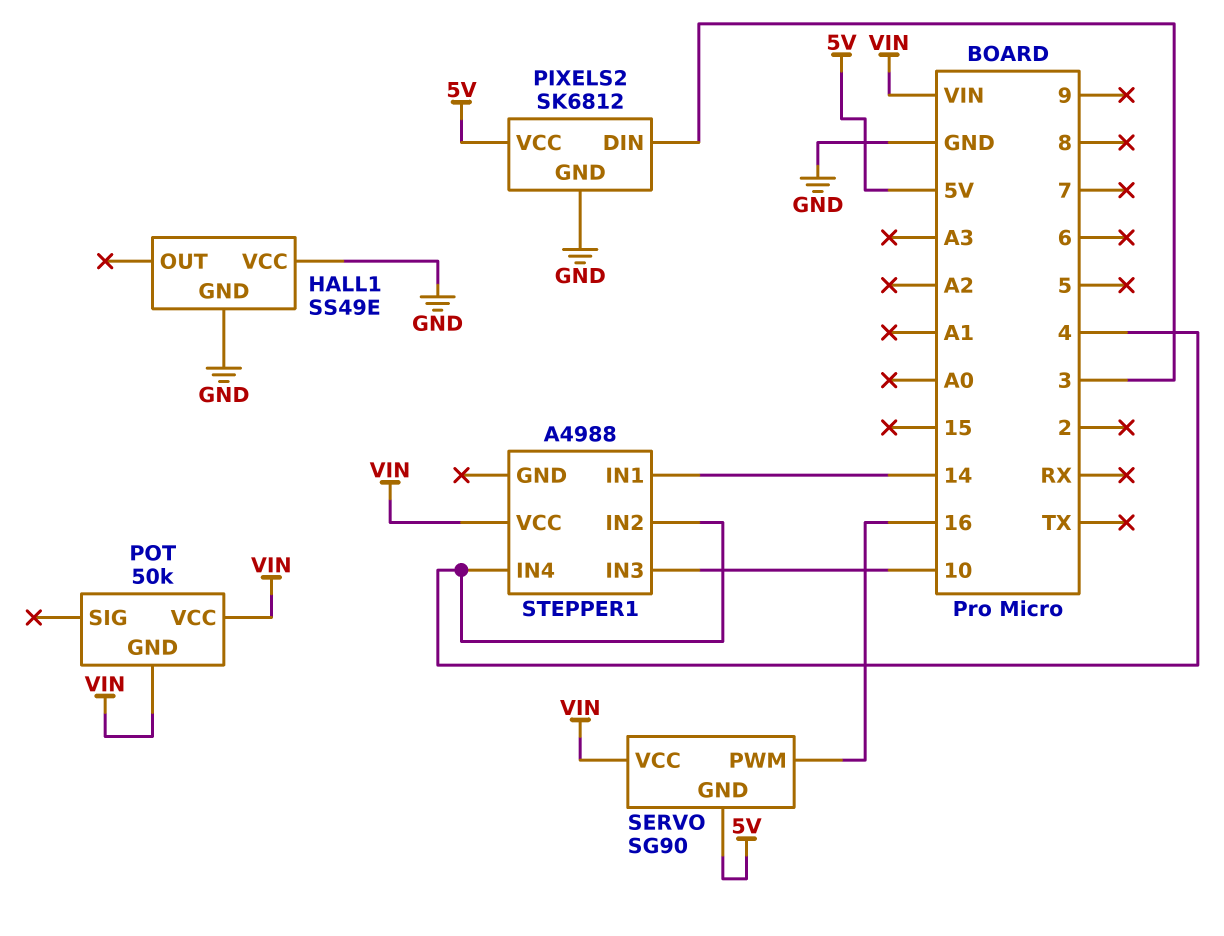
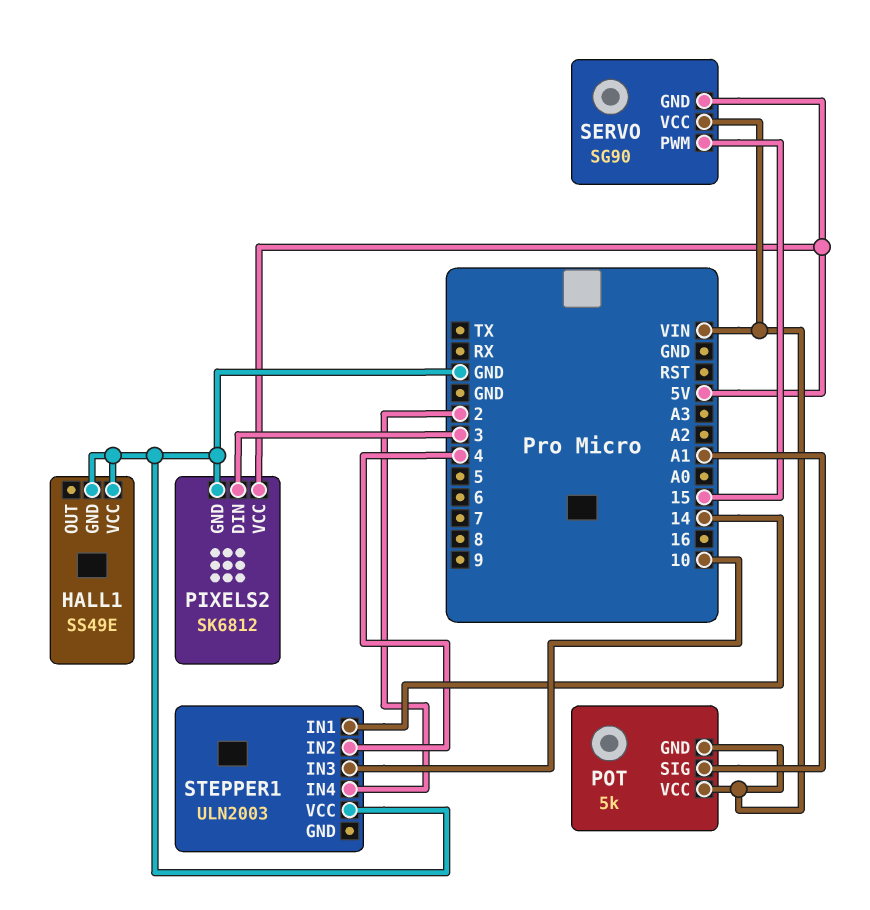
POT: 50k -> 5k
POT pin SIG: none -> A1
SERVO pin PWM: 16 -> 15
STEPPER1: A4988 -> ULN2003
STEPPER1 pin IN4: 4 -> 2
STEPPER1 pin VCC: VIN -> GND

